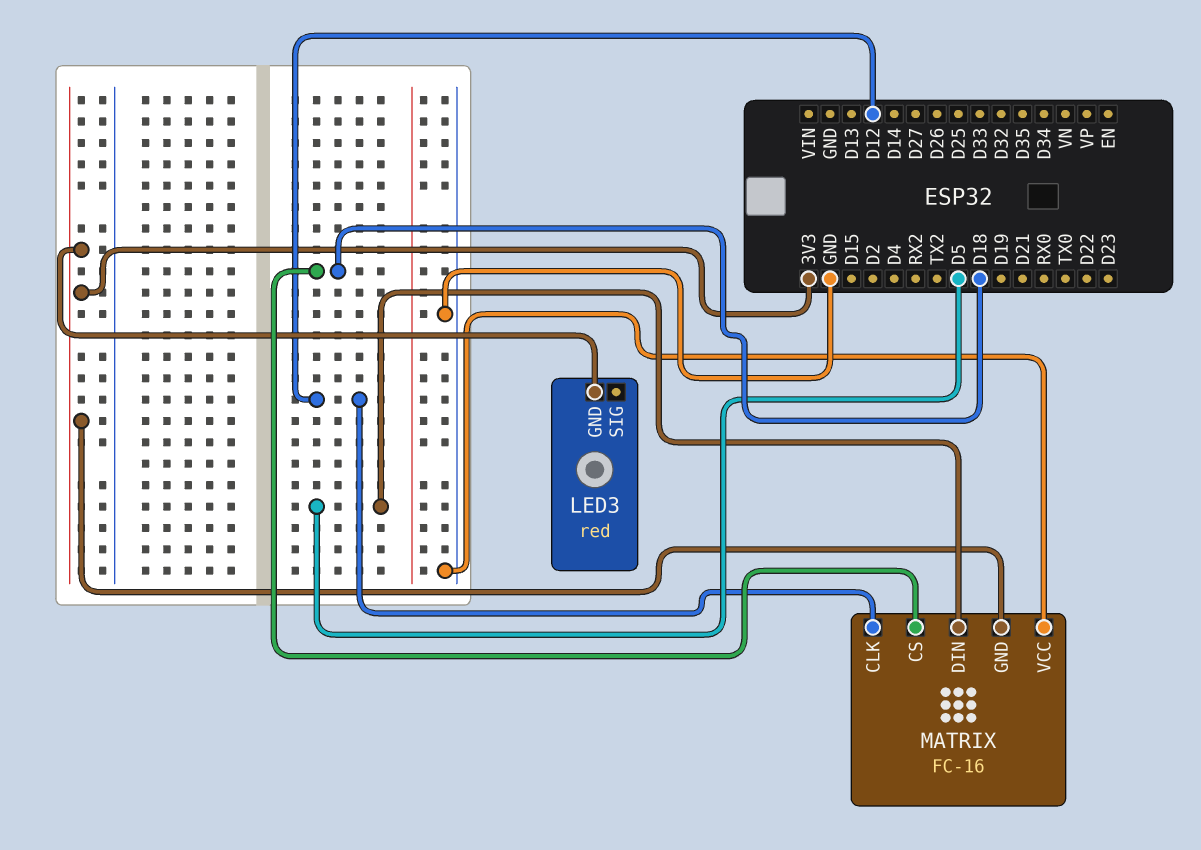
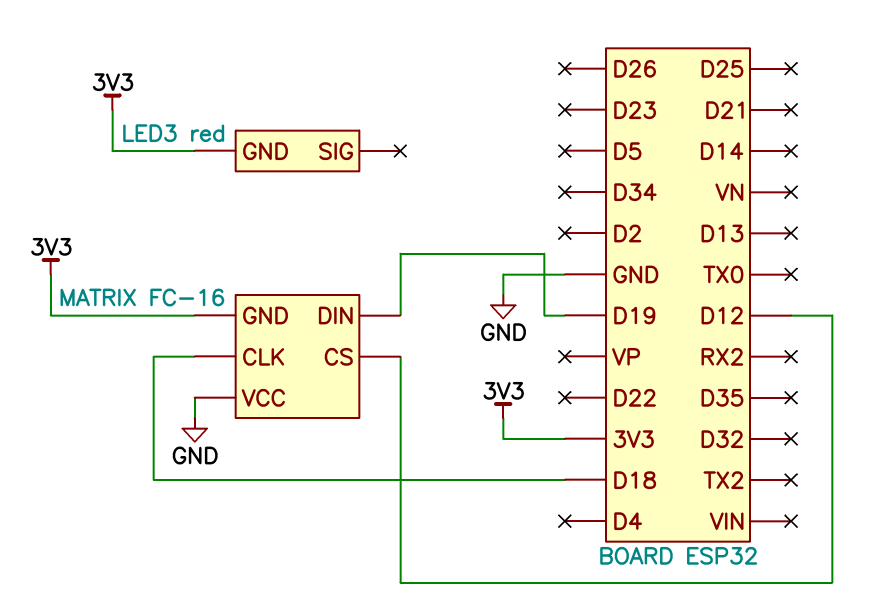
MATRIX pin CLK: D12 -> D18
MATRIX pin CS: D18 -> D12
MATRIX pin DIN: D5 -> D19

